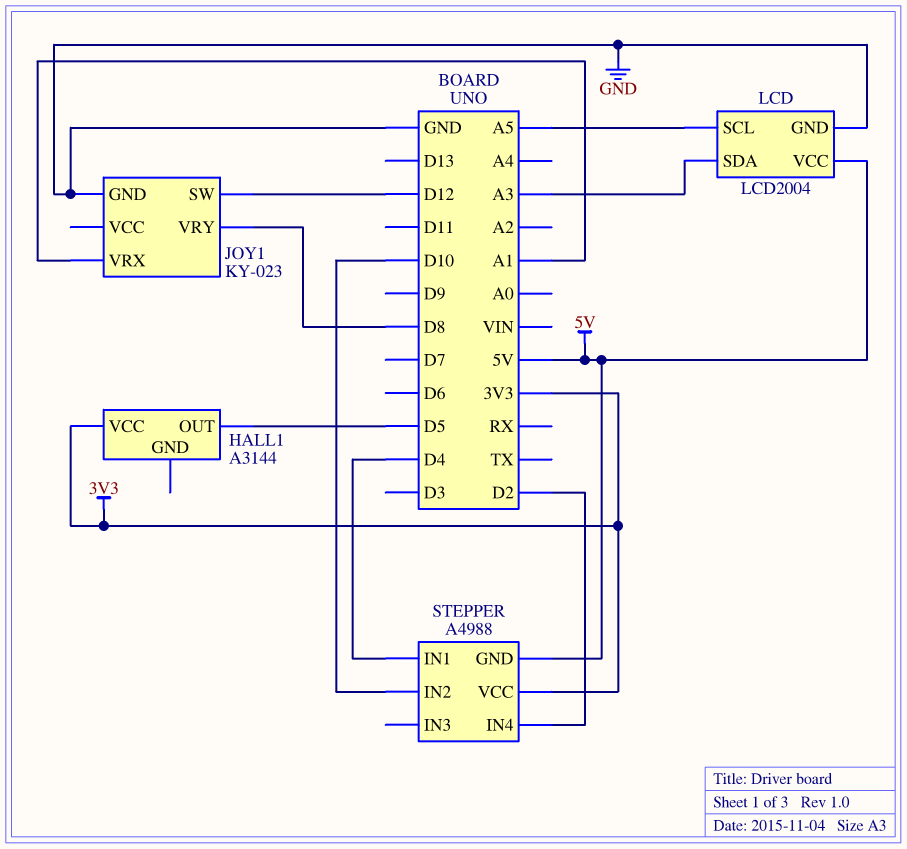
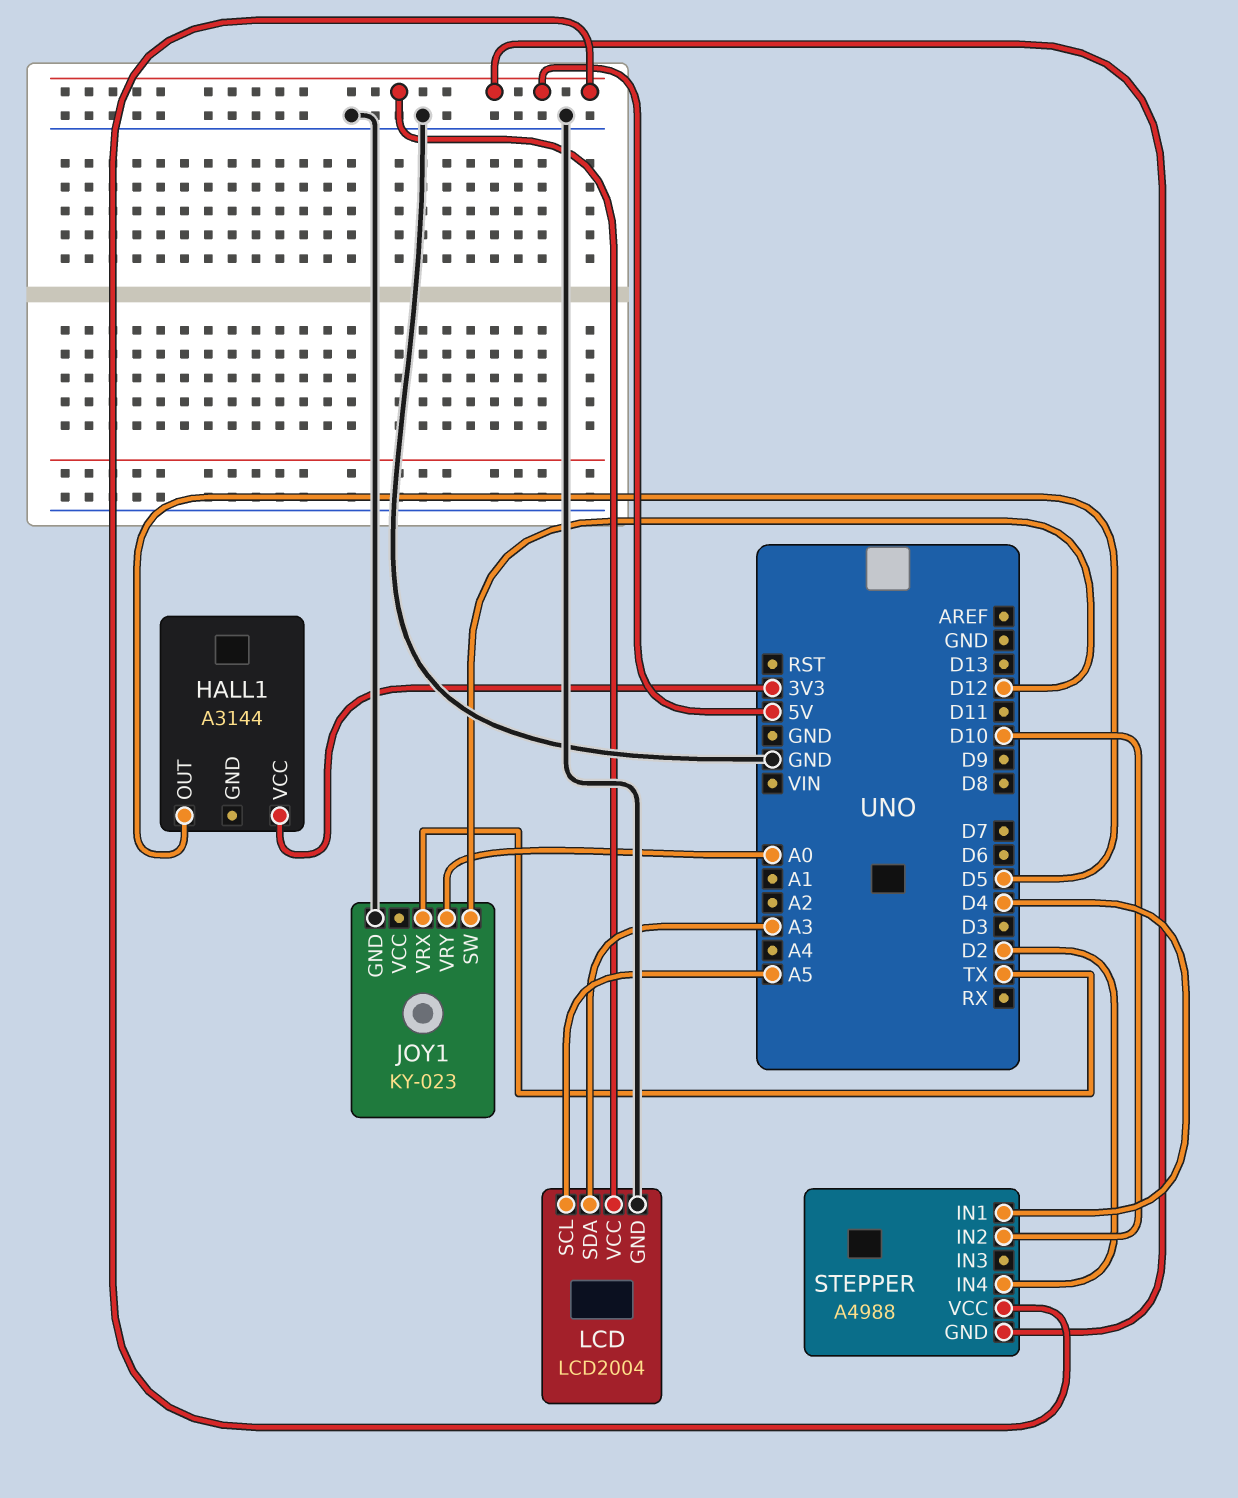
JOY1 pin VRX: A1 -> TX
JOY1 pin VRY: D8 -> A0
STEPPER pin VCC: 3V3 -> 5V

